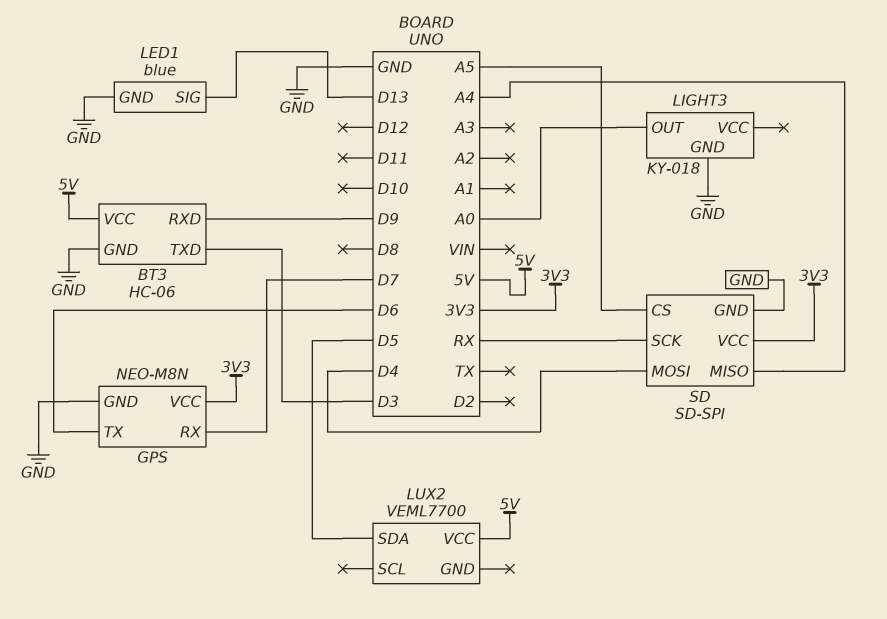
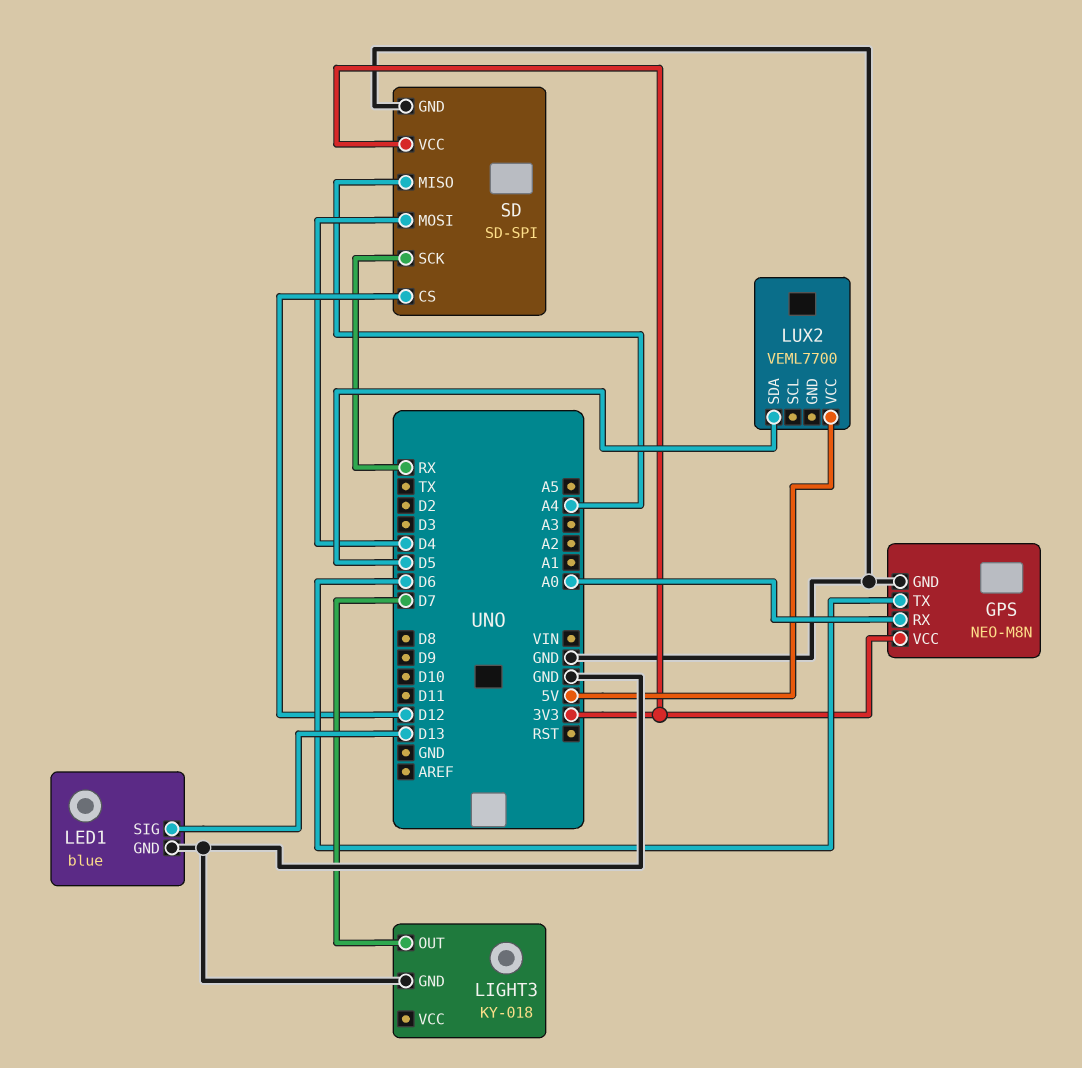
BT3: HC-06 -> none
BT3 pin GND: GND -> none
BT3 pin RXD: D9 -> none
BT3 pin TXD: D3 -> none
BT3 pin VCC: 5V -> none
GPS pin RX: D7 -> A0
LIGHT3 pin OUT: A0 -> D7
SD pin CS: A5 -> D12

